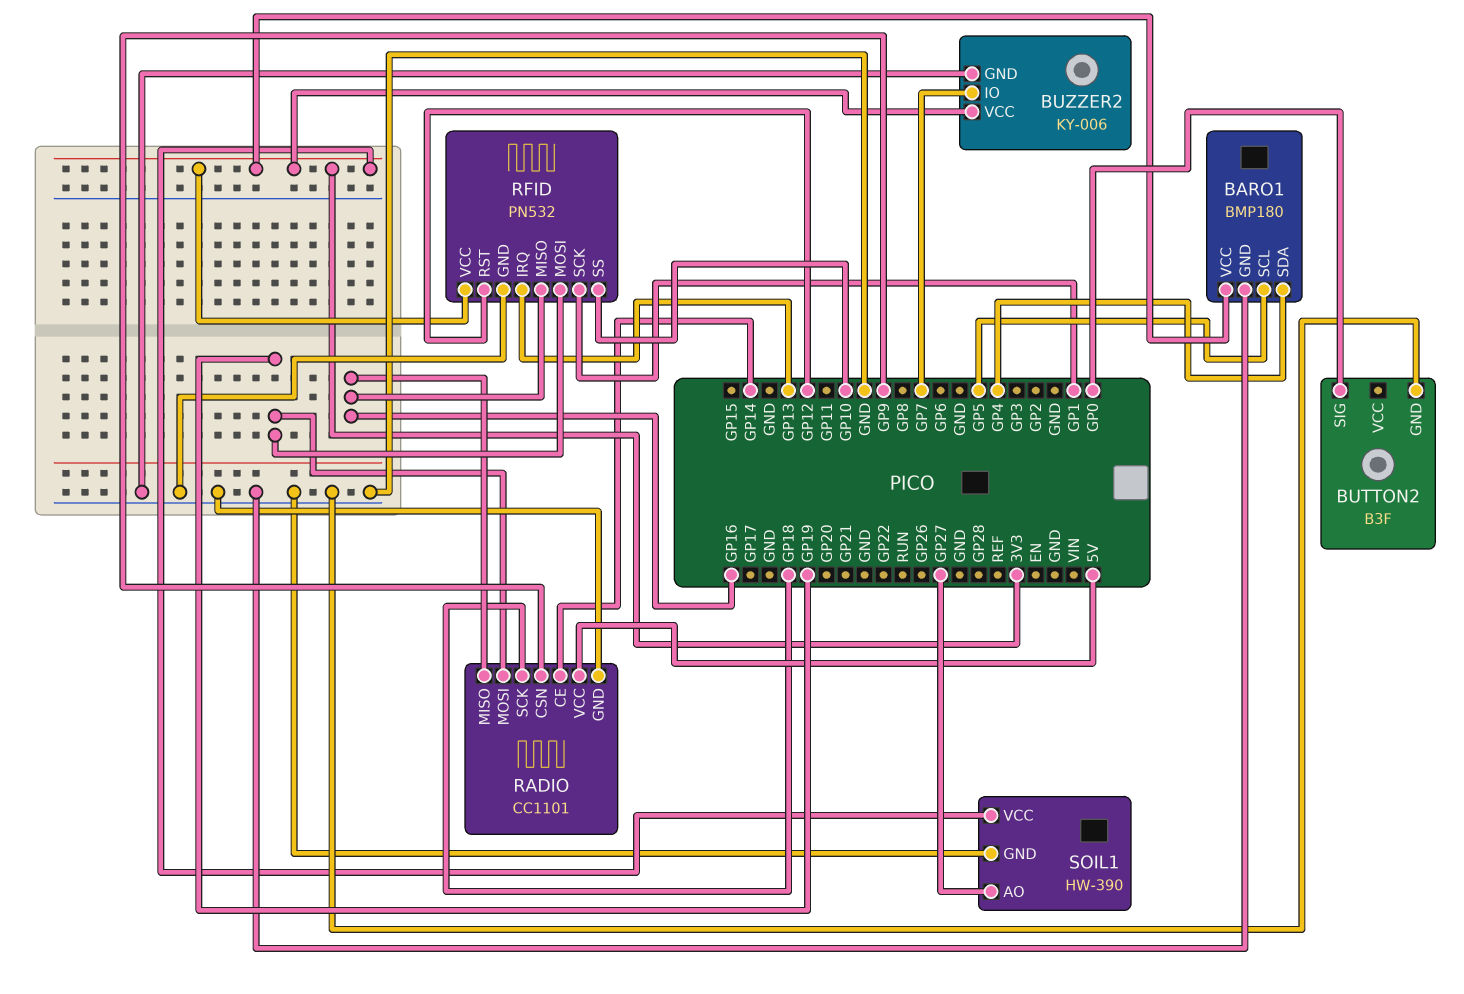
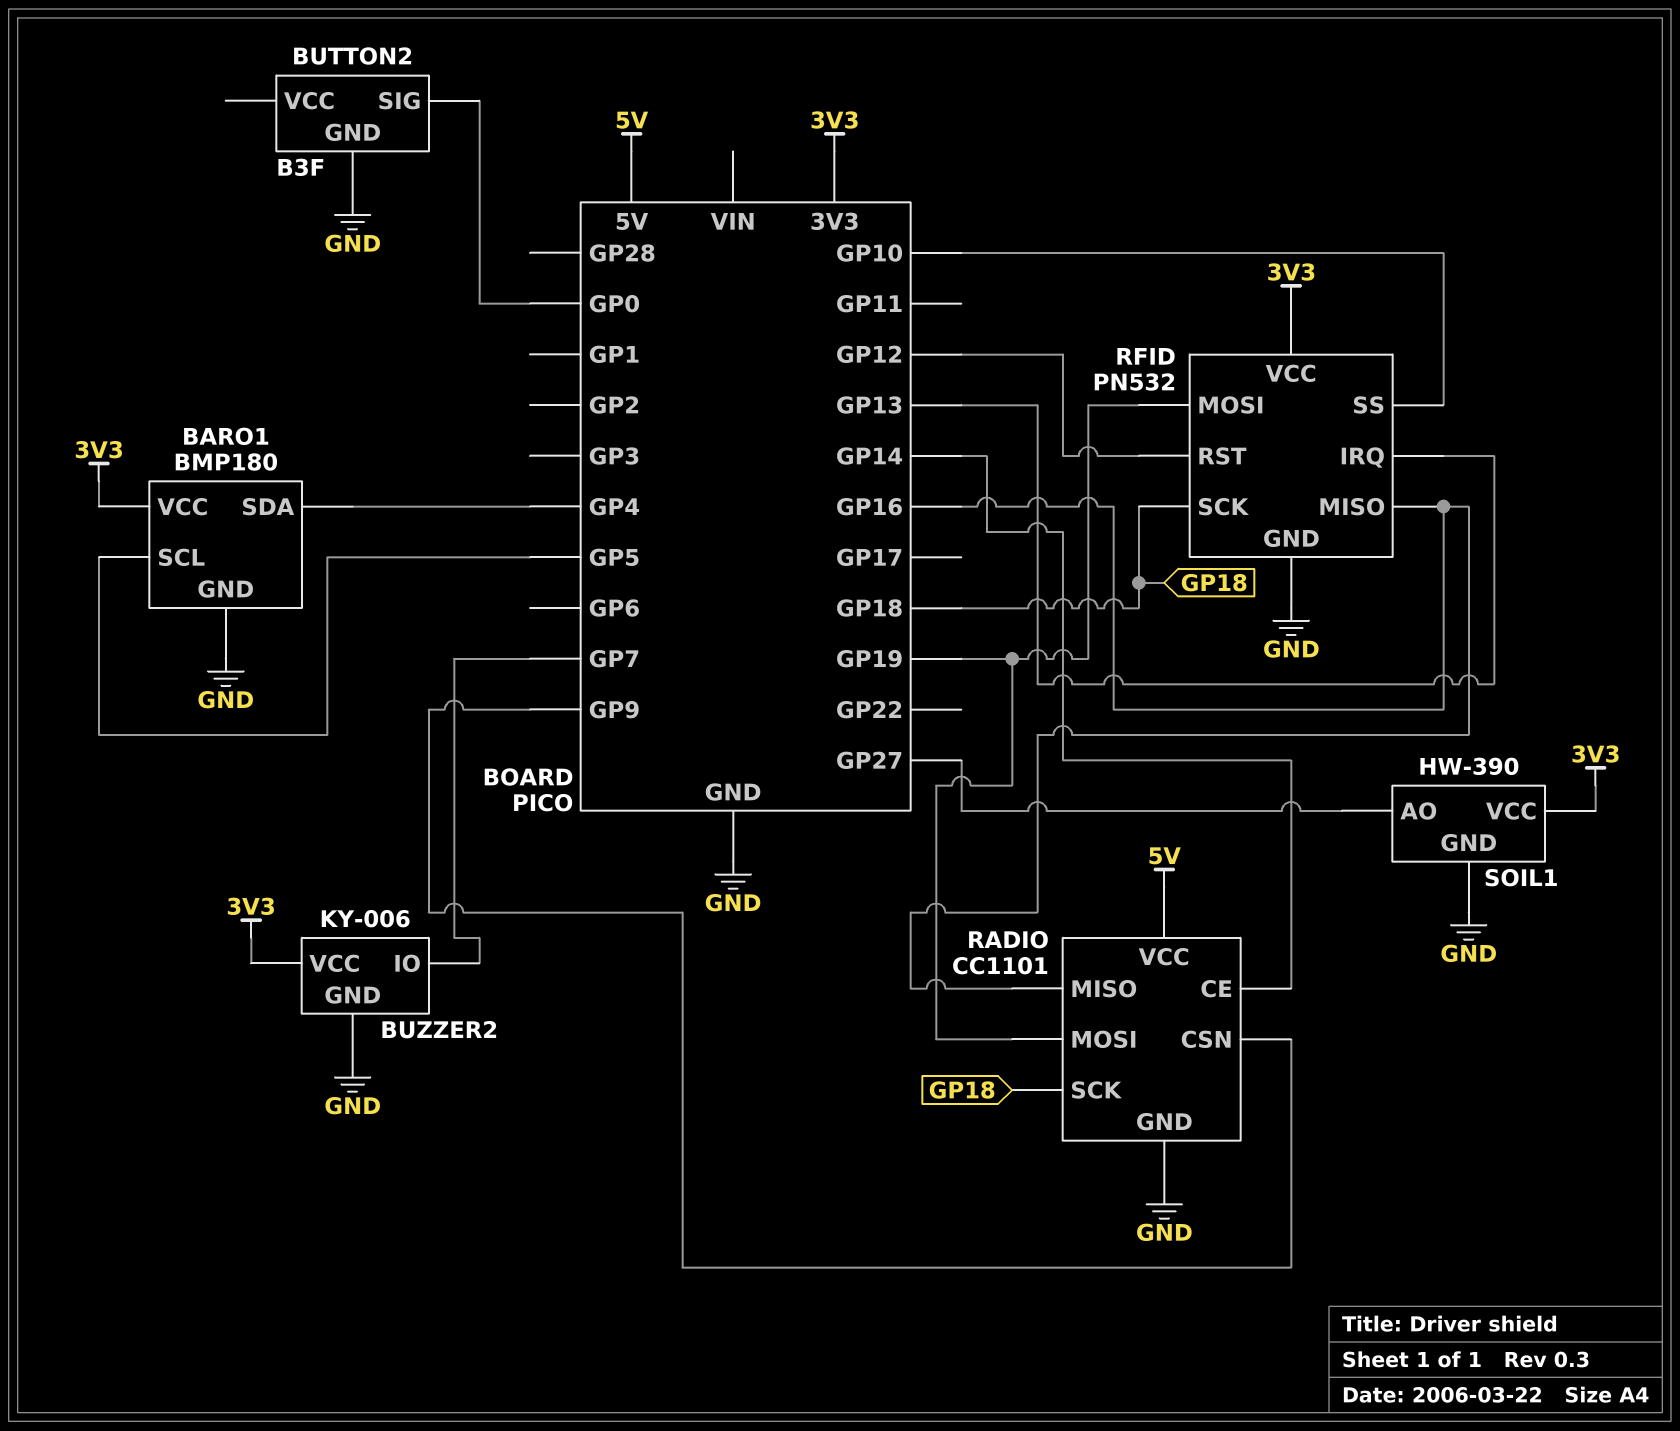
RFID pin SCK: GP1 -> GP18

